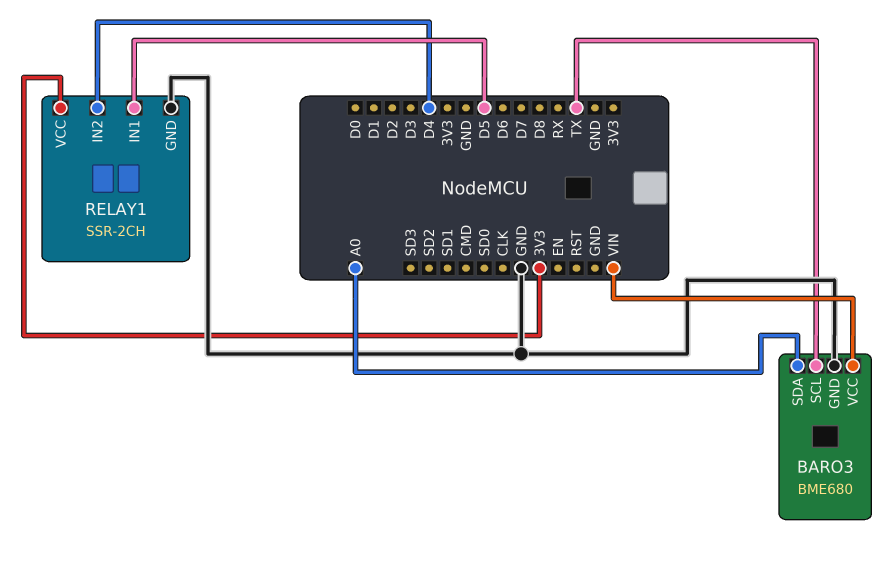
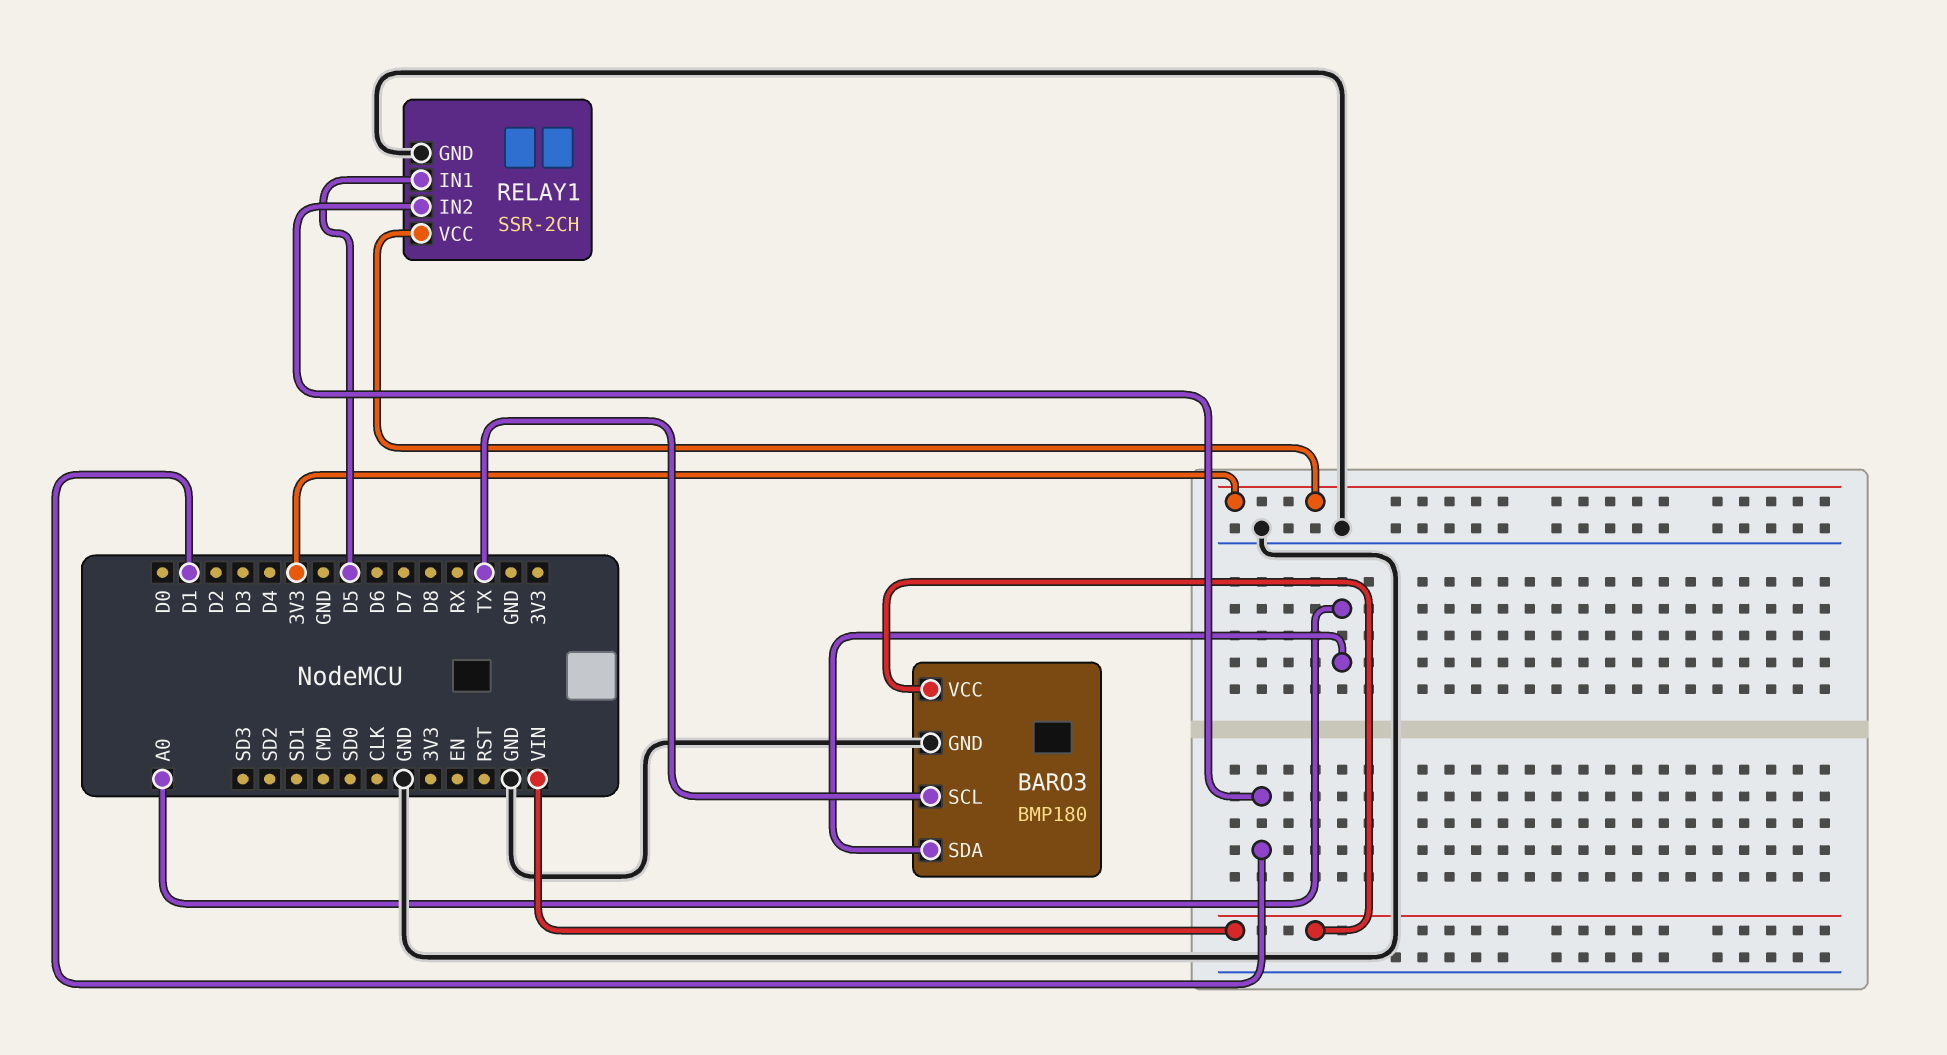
BARO3: BME680 -> BMP180
RELAY1 pin IN2: D4 -> D1

